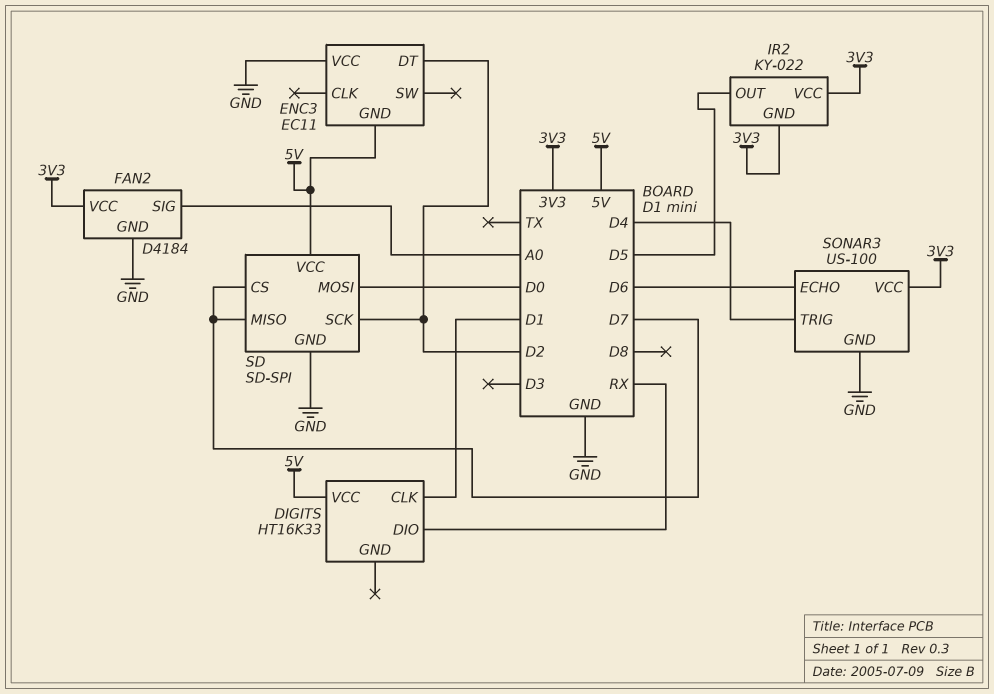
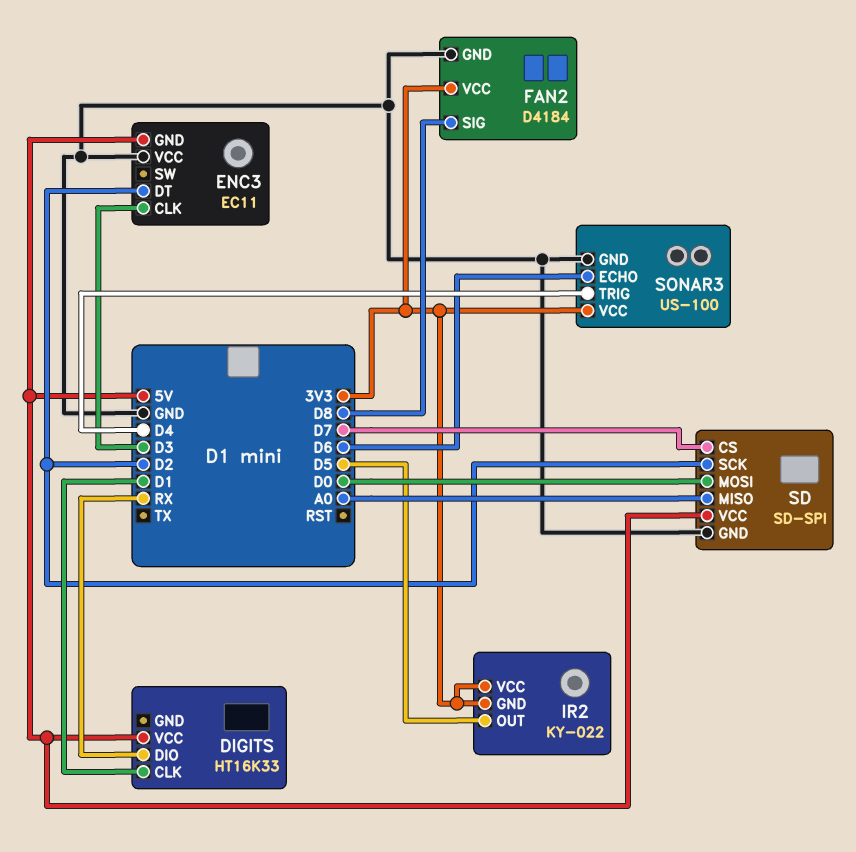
ENC3 pin CLK: none -> D3
FAN2 pin SIG: A0 -> D8
SD pin MISO: D7 -> A0

